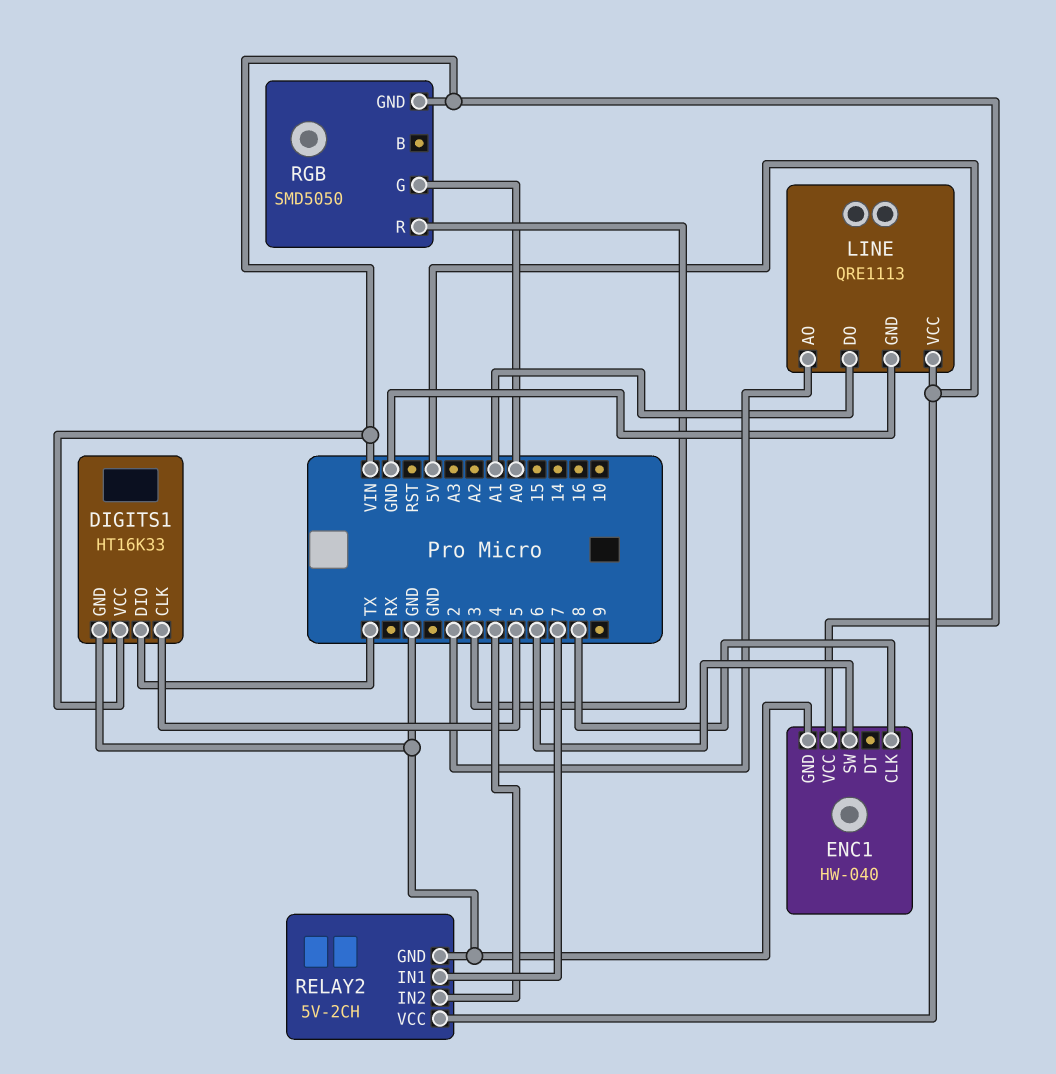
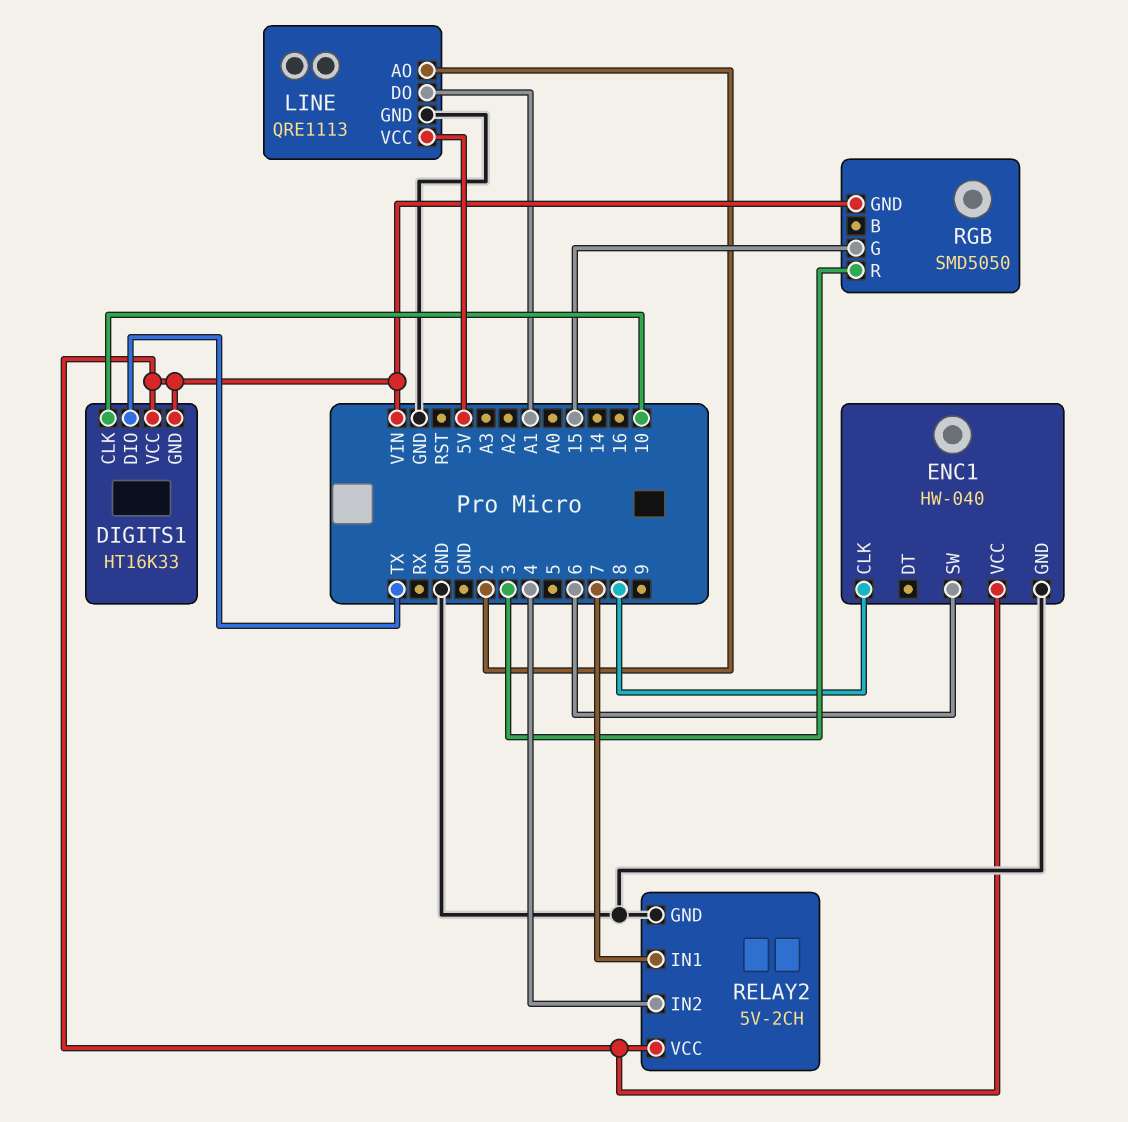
DIGITS1 pin CLK: 5 -> 10
DIGITS1 pin GND: GND -> VIN
RELAY2 pin VCC: 5V -> VIN
RGB pin G: A0 -> 15

